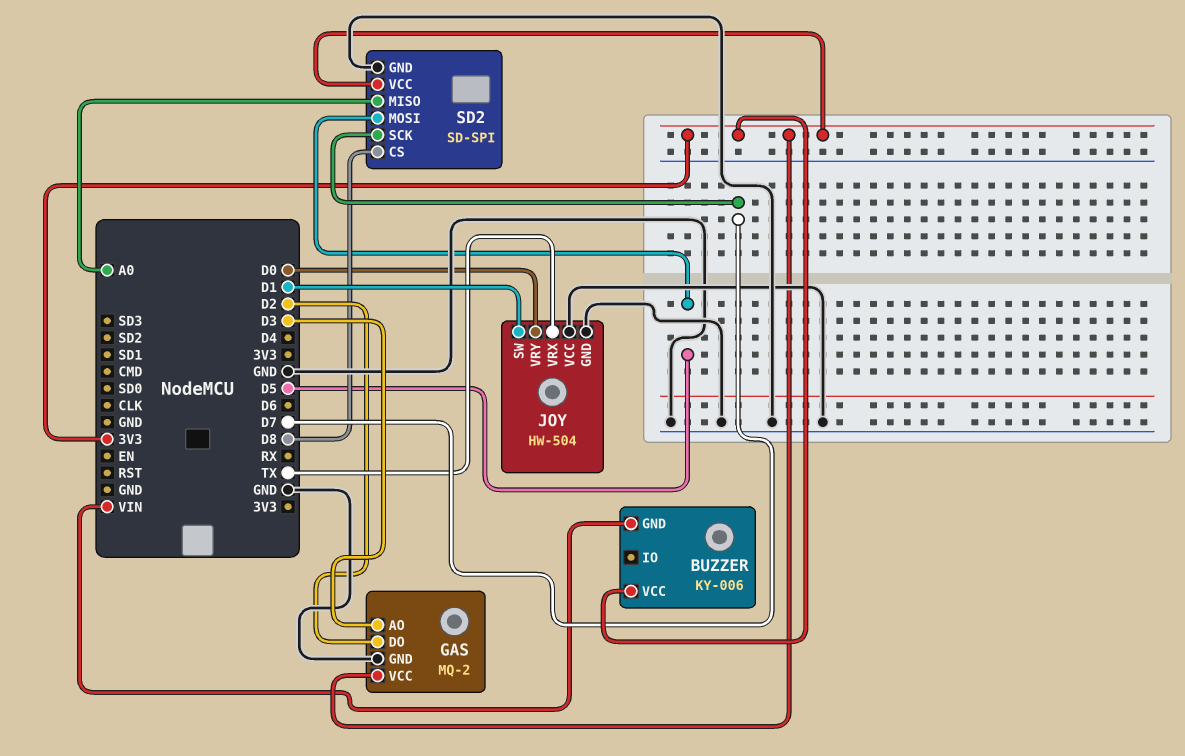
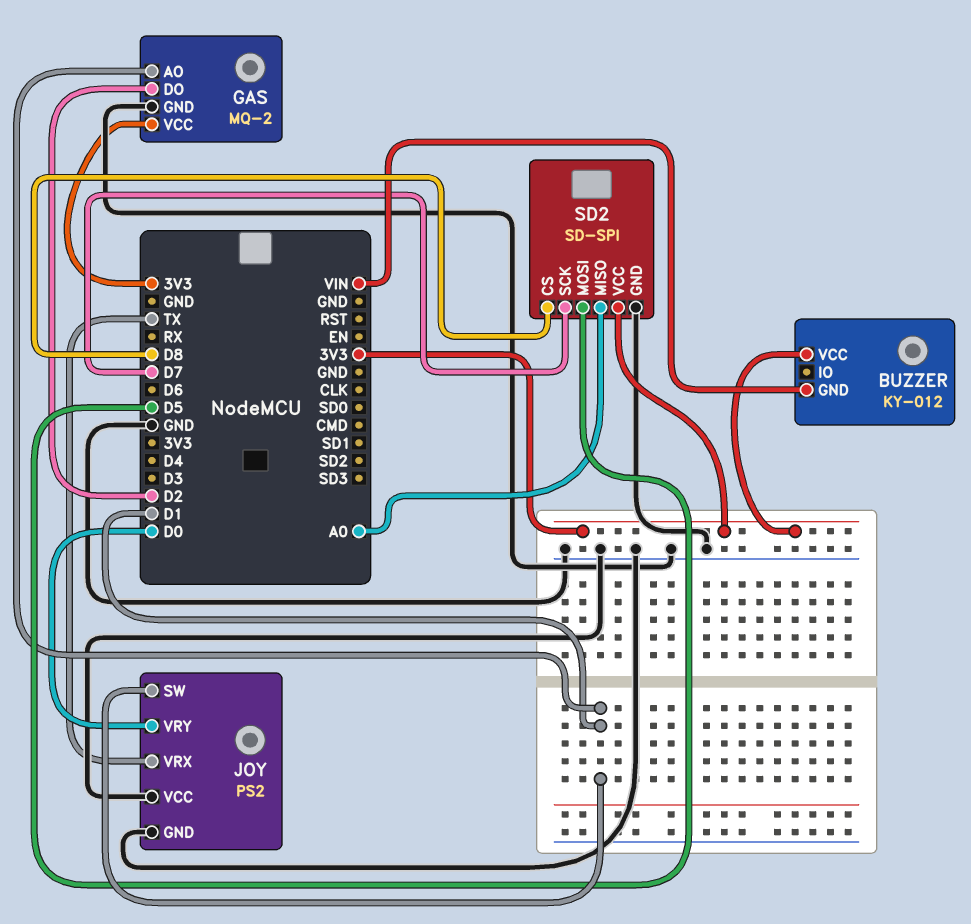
BUZZER: KY-006 -> KY-012
GAS pin AO: D3 -> D1
JOY: HW-504 -> PS2

